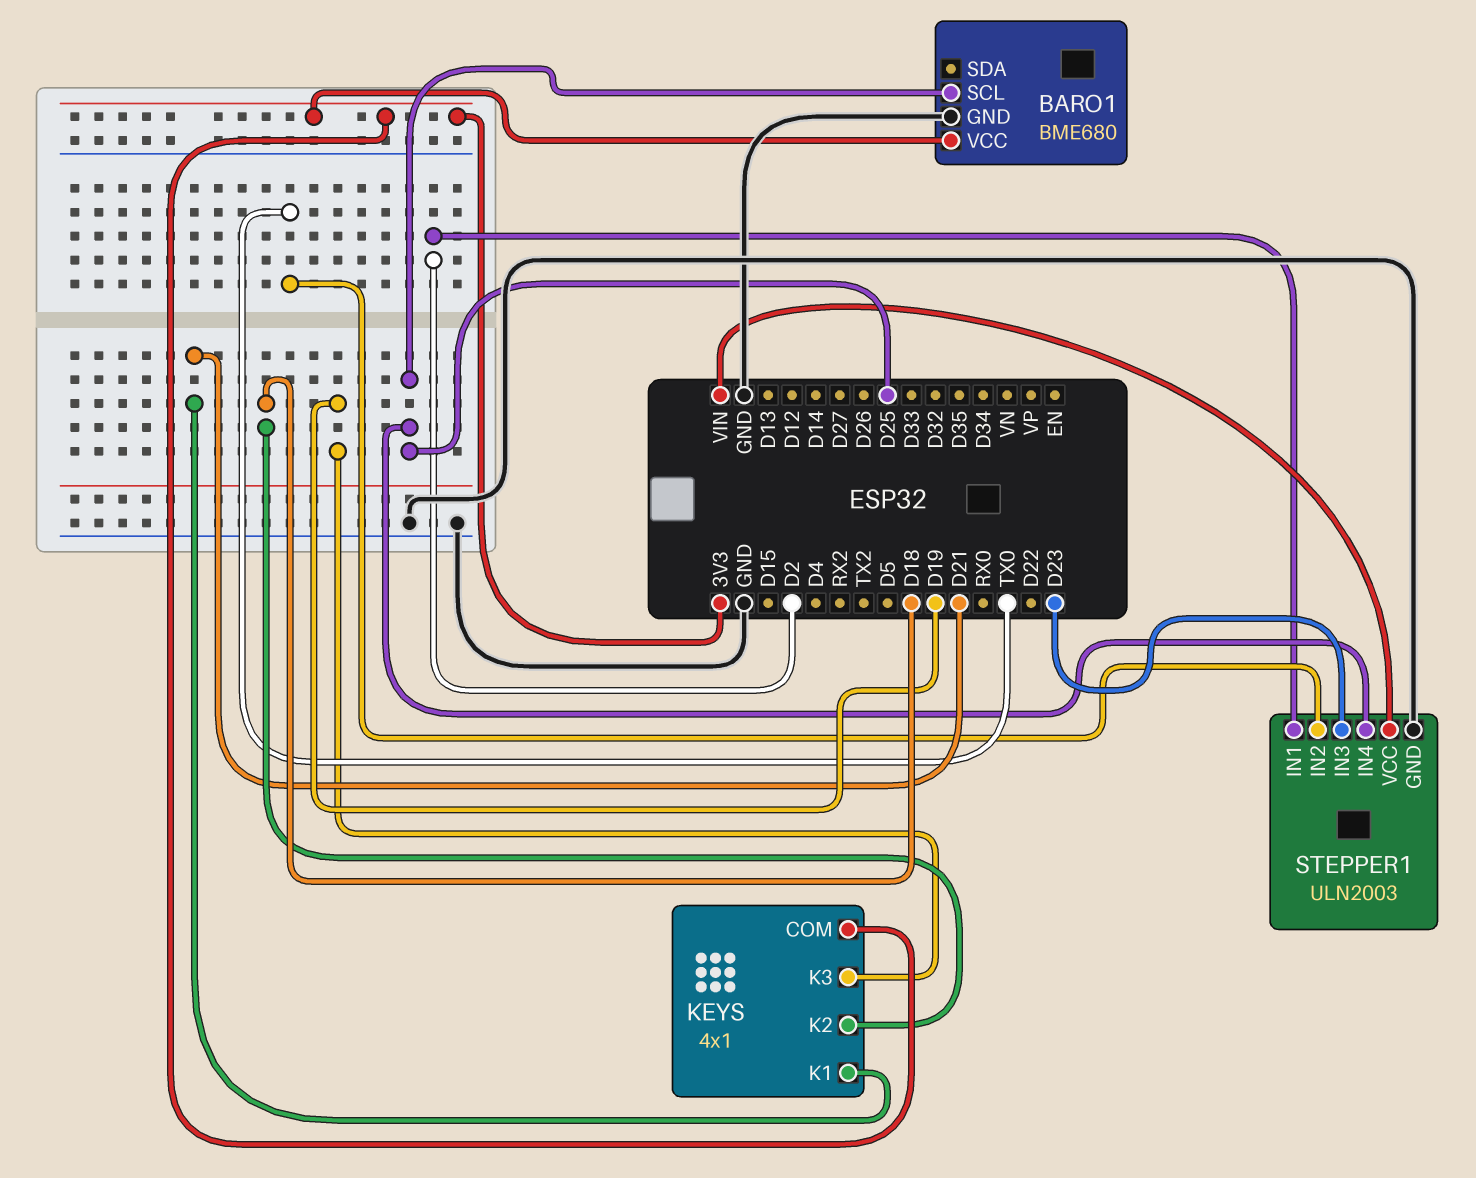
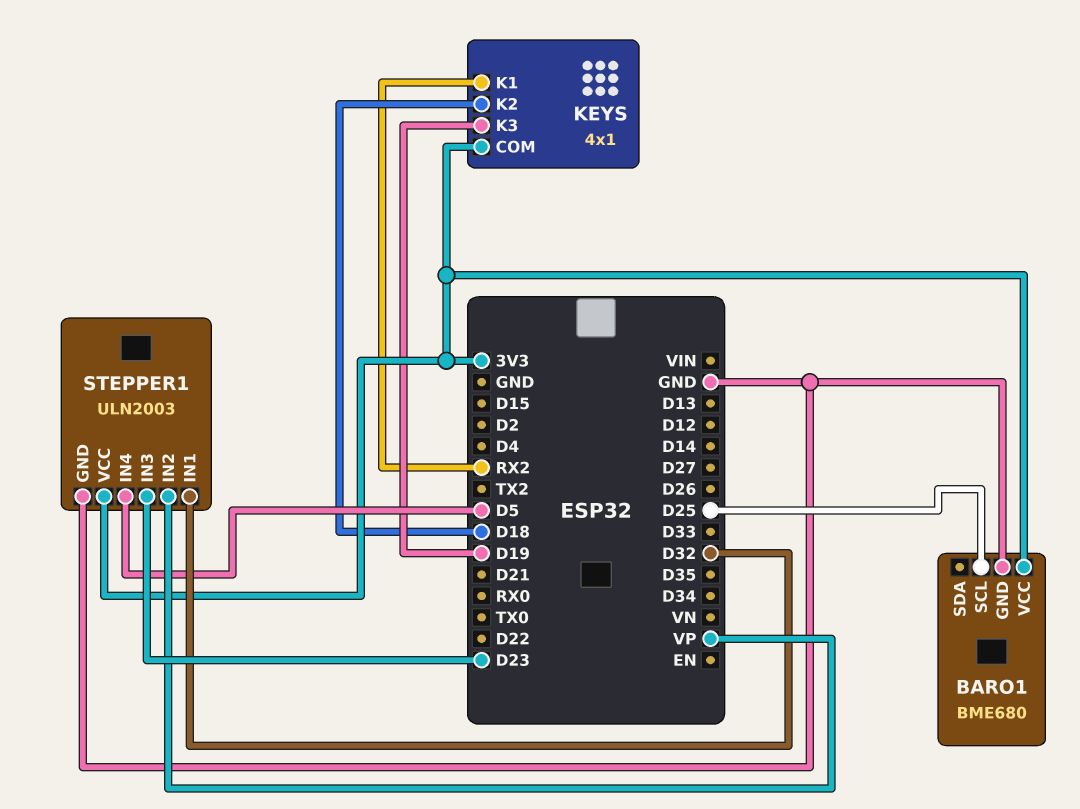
KEYS pin K1: D21 -> RX2
STEPPER1 pin IN1: D2 -> D32
STEPPER1 pin IN2: TX0 -> VP
STEPPER1 pin IN4: D25 -> D5
STEPPER1 pin VCC: VIN -> 3V3

